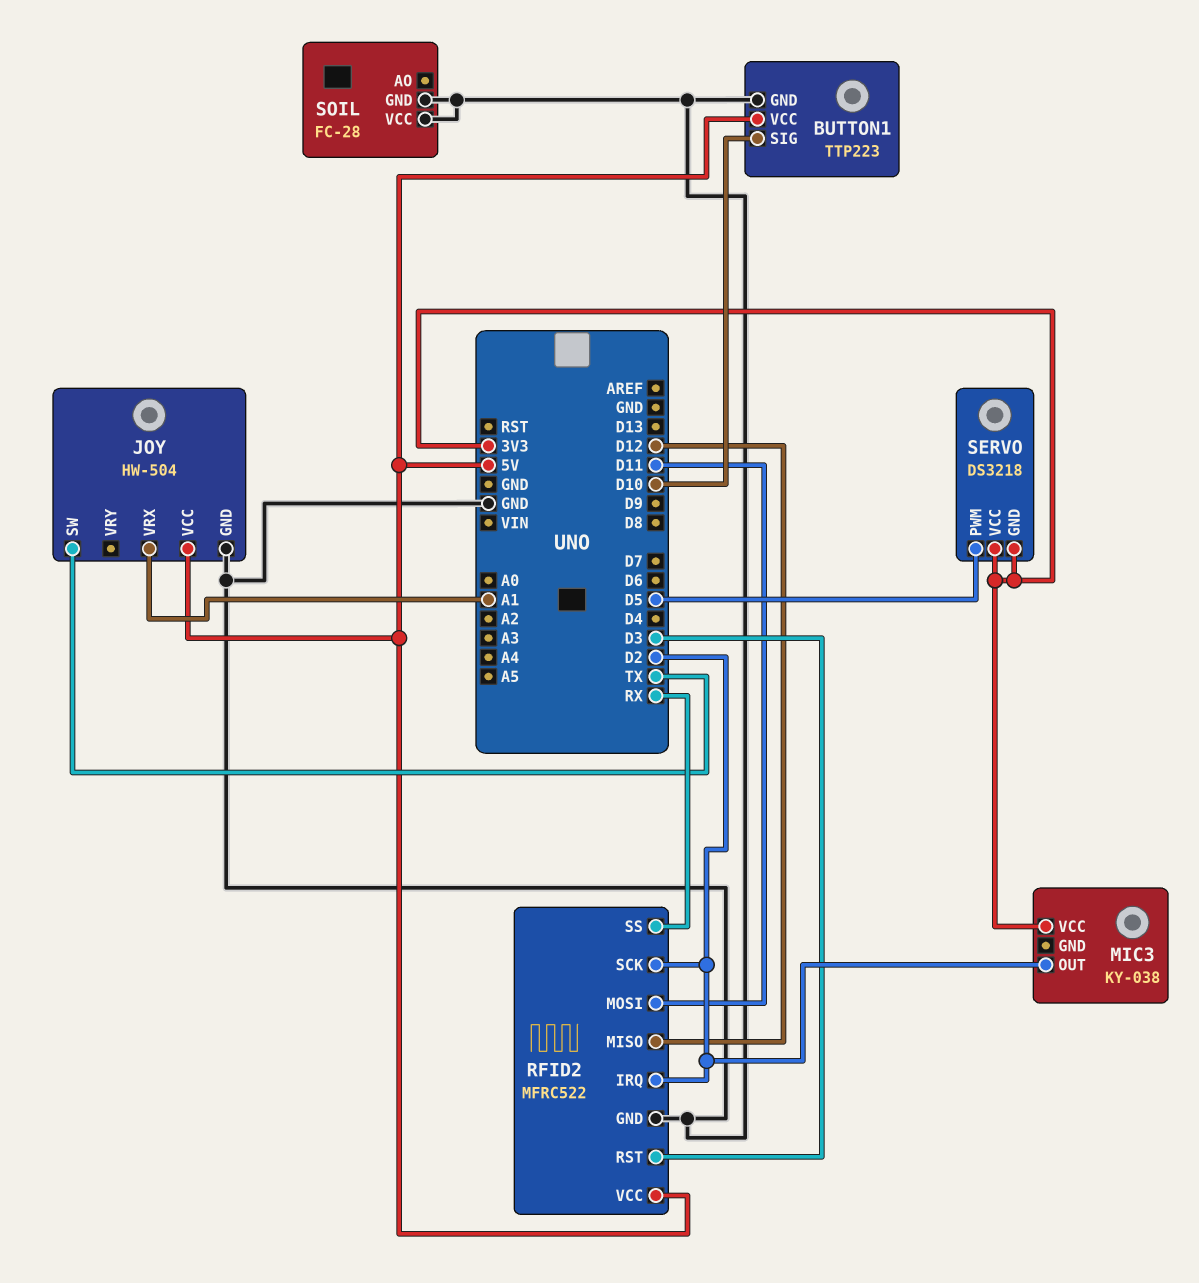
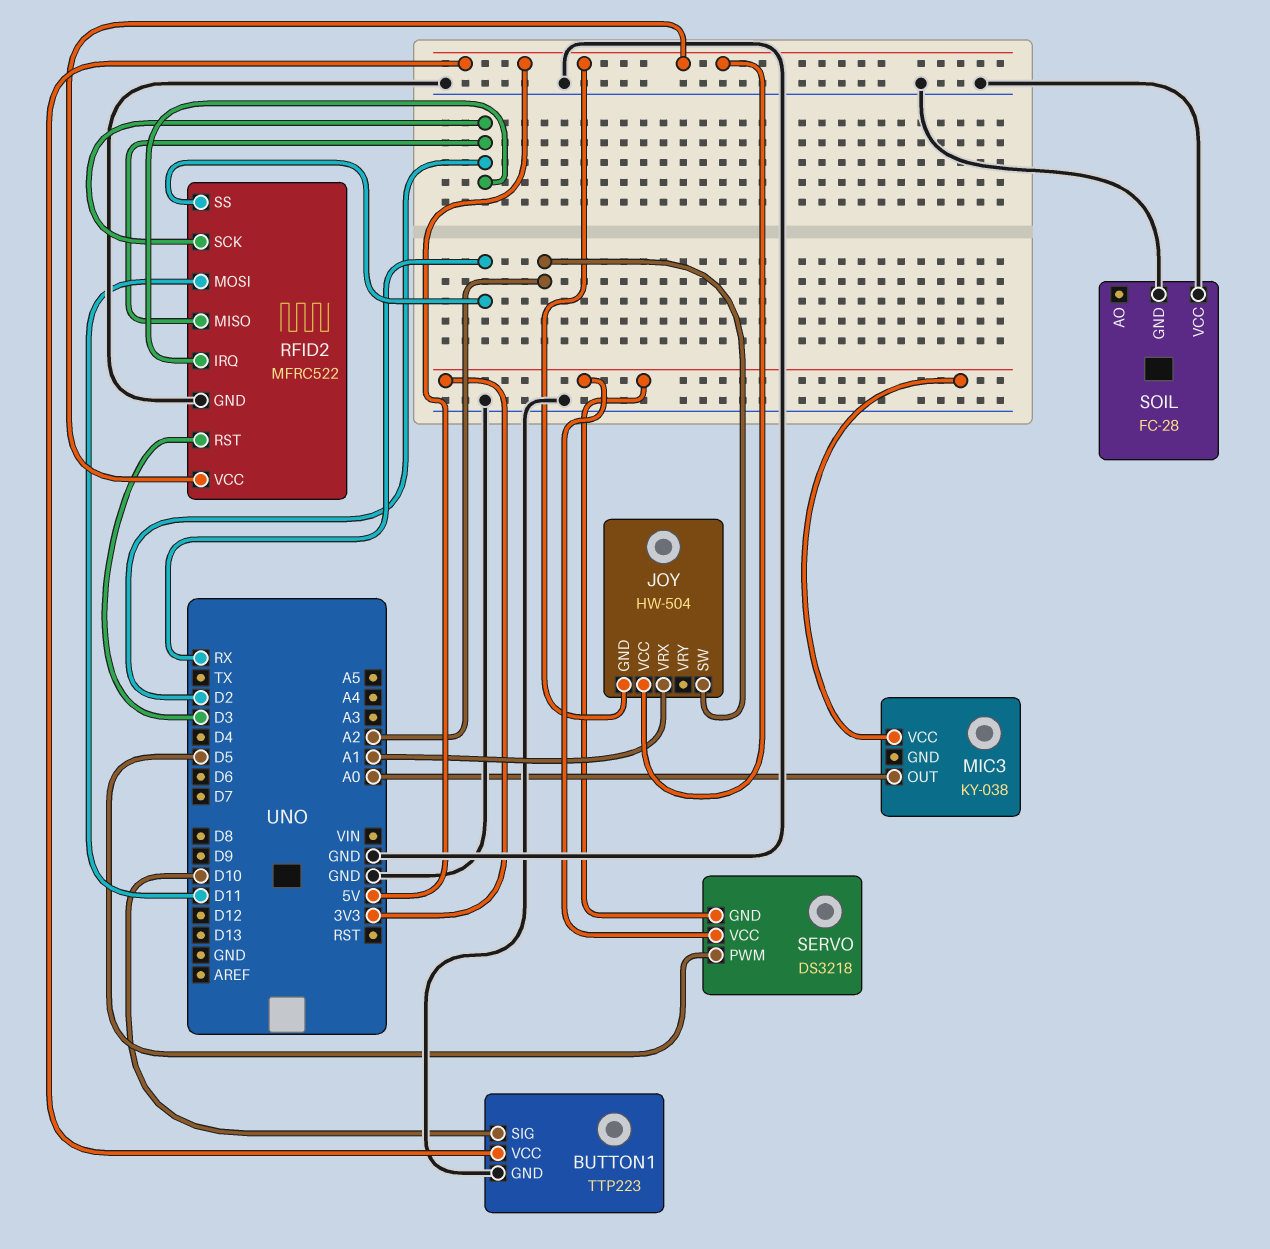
JOY pin GND: GND -> 5V
JOY pin SW: TX -> A2
MIC3 pin OUT: D2 -> A0
RFID2 pin MISO: D12 -> D2

